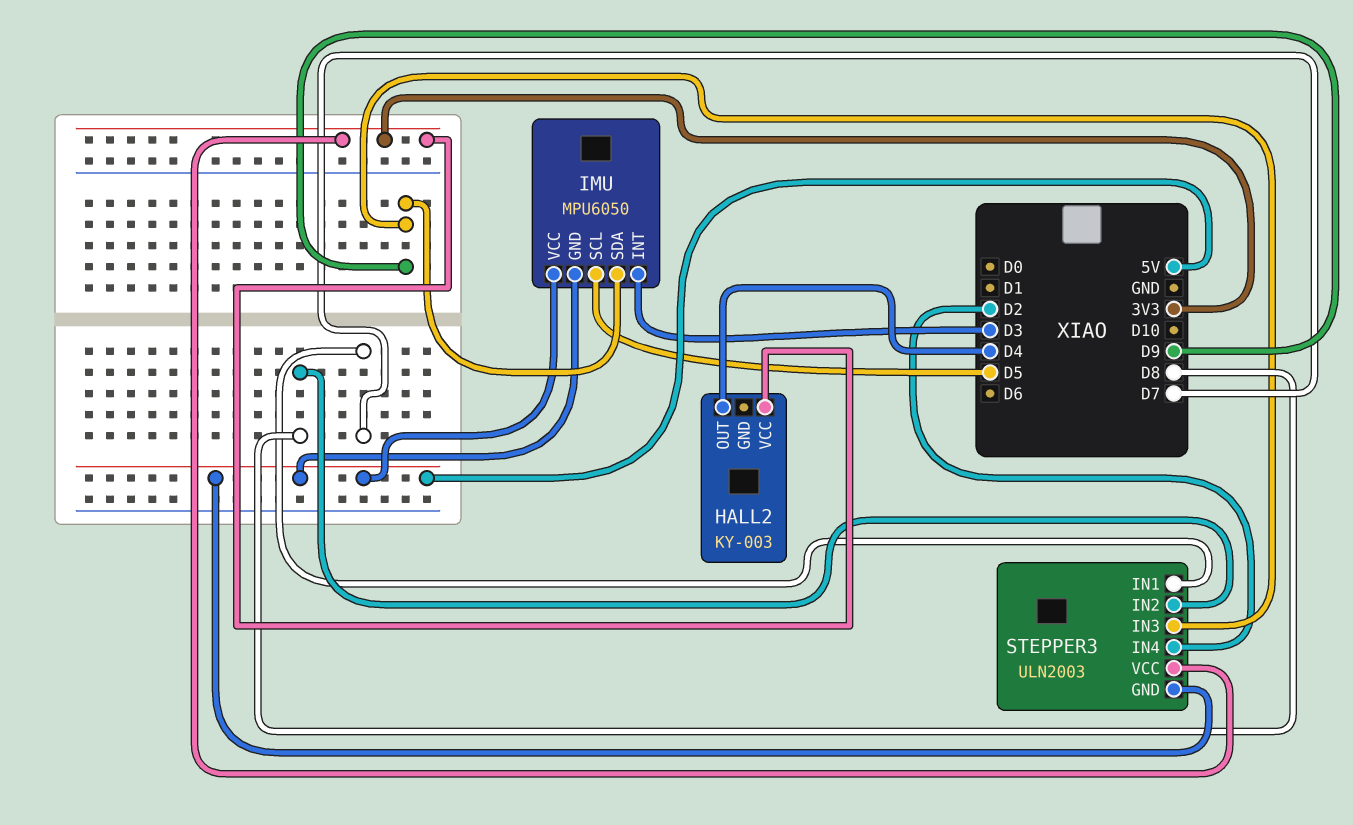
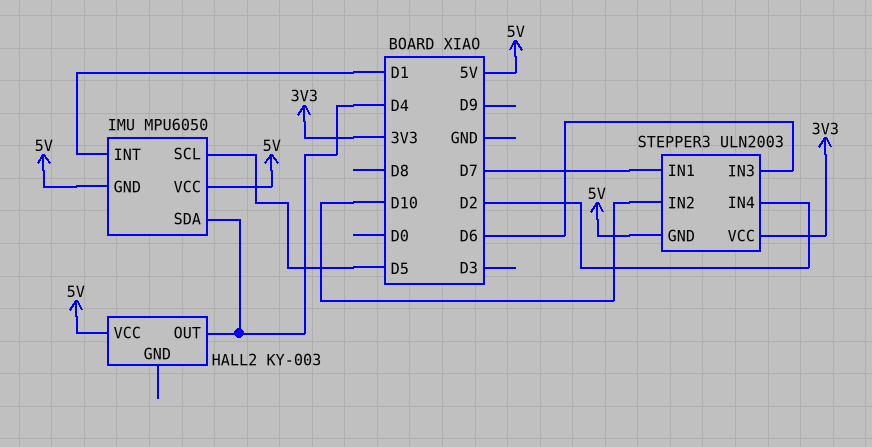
HALL2 pin VCC: 3V3 -> 5V
IMU pin INT: D3 -> D1
IMU pin SDA: D9 -> D4
STEPPER3 pin IN2: D8 -> D10
STEPPER3 pin IN3: D9 -> D6

